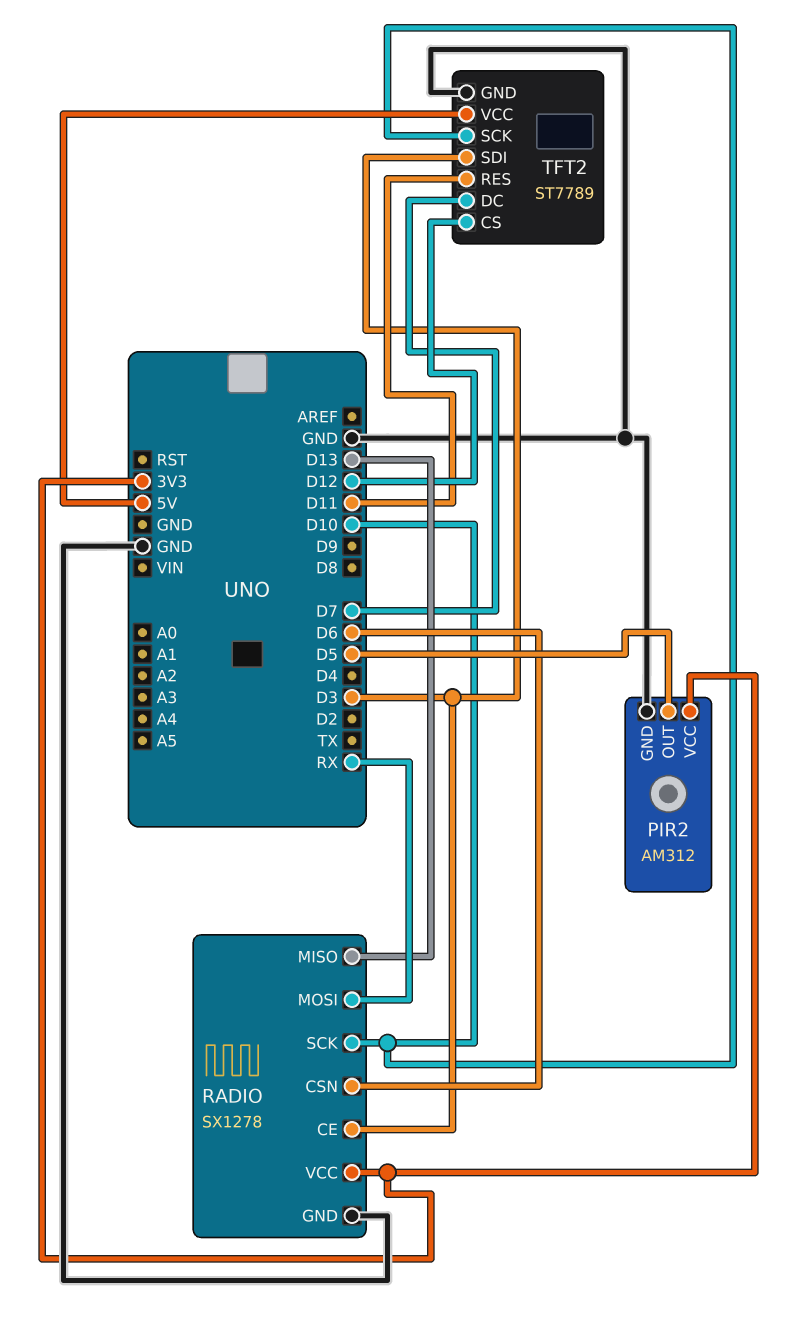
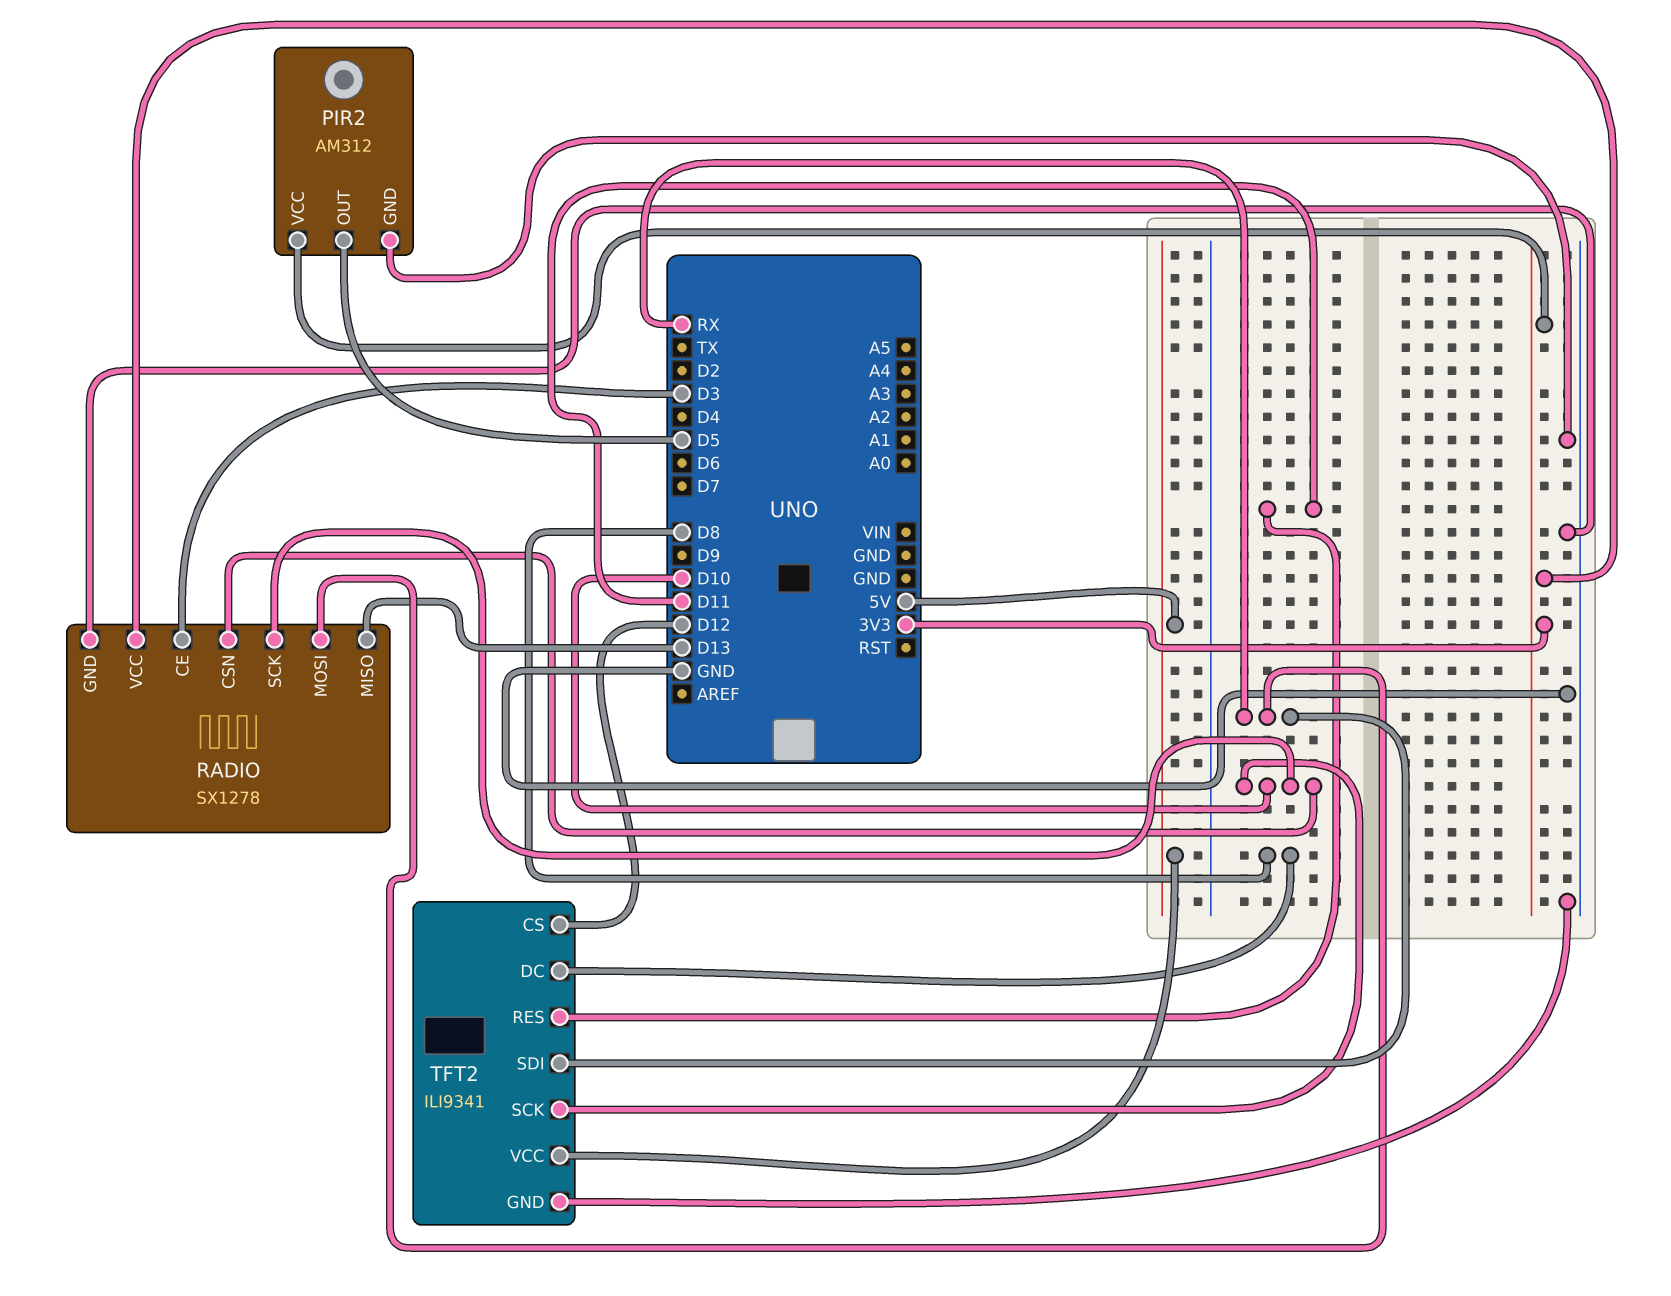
RADIO pin CSN: D6 -> D10
TFT2: ST7789 -> ILI9341
TFT2 pin DC: D7 -> D8
TFT2 pin SDI: D3 -> RX

